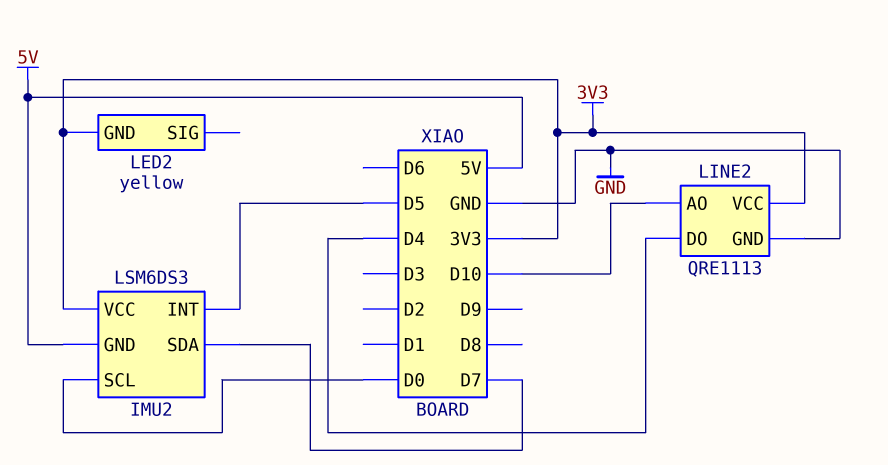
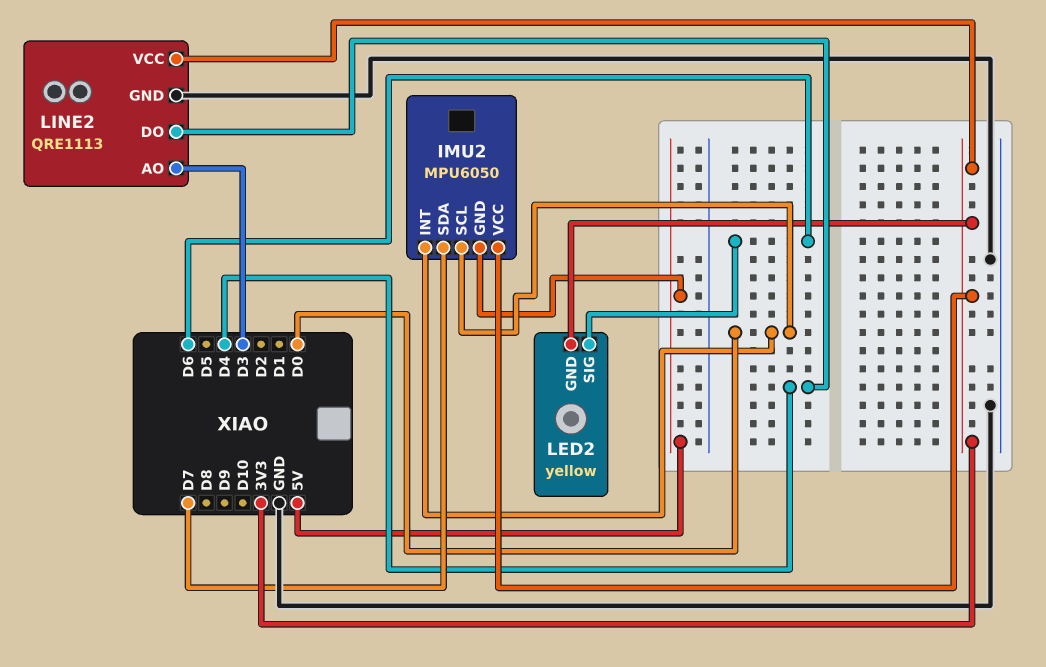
IMU2: LSM6DS3 -> MPU6050
IMU2 pin INT: D5 -> D0
LED2 pin SIG: none -> D6
LINE2 pin AO: D10 -> D3

